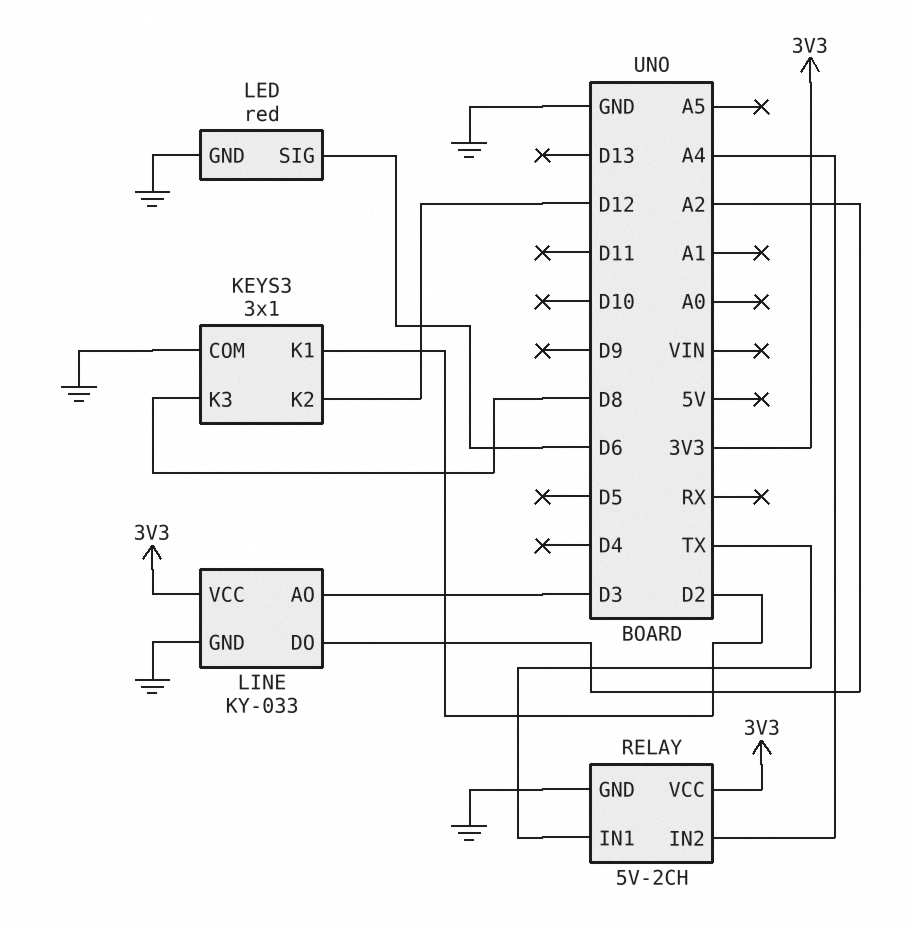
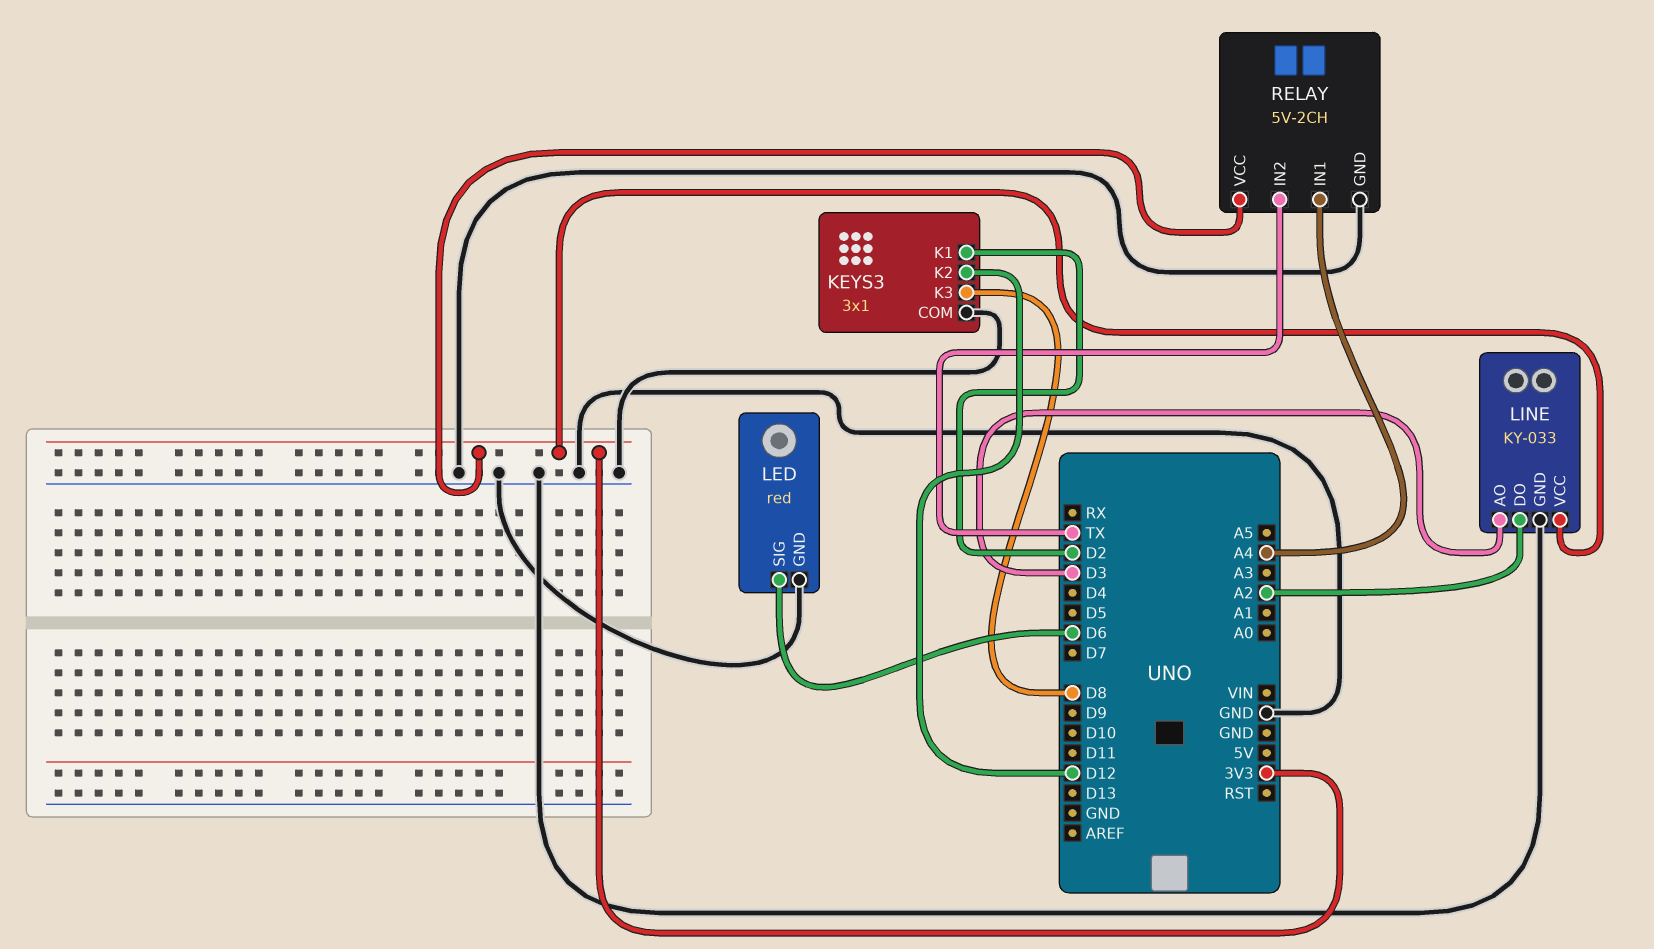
RELAY pin IN1: TX -> A4
RELAY pin IN2: A4 -> TX

